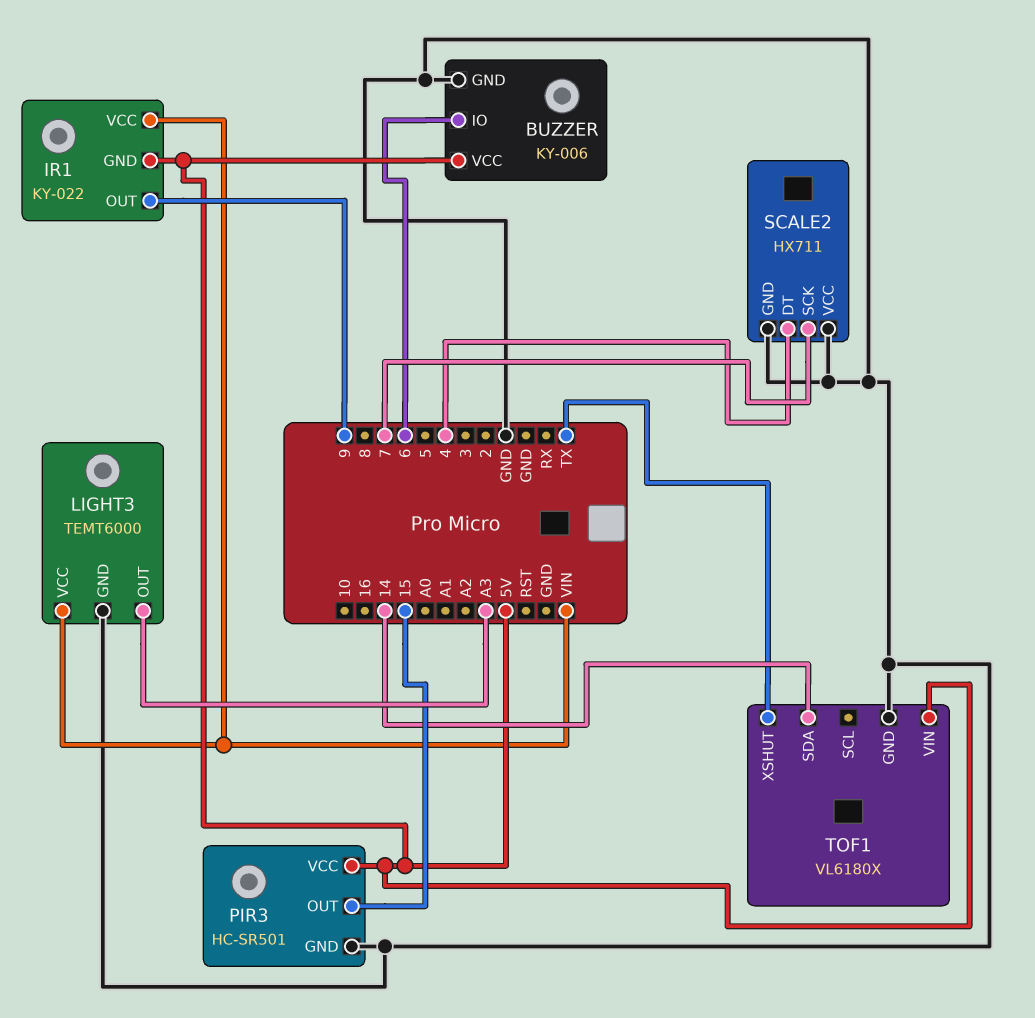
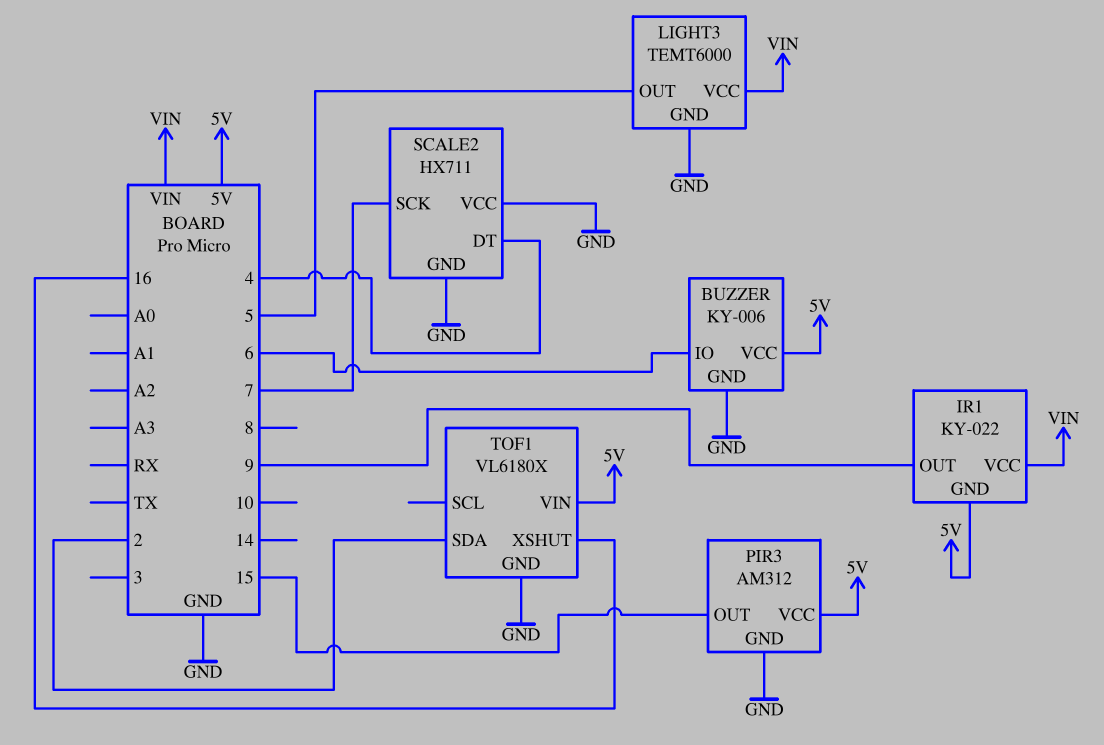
LIGHT3 pin OUT: A3 -> 5
PIR3: HC-SR501 -> AM312
TOF1 pin SDA: 14 -> 2
TOF1 pin XSHUT: TX -> 16

